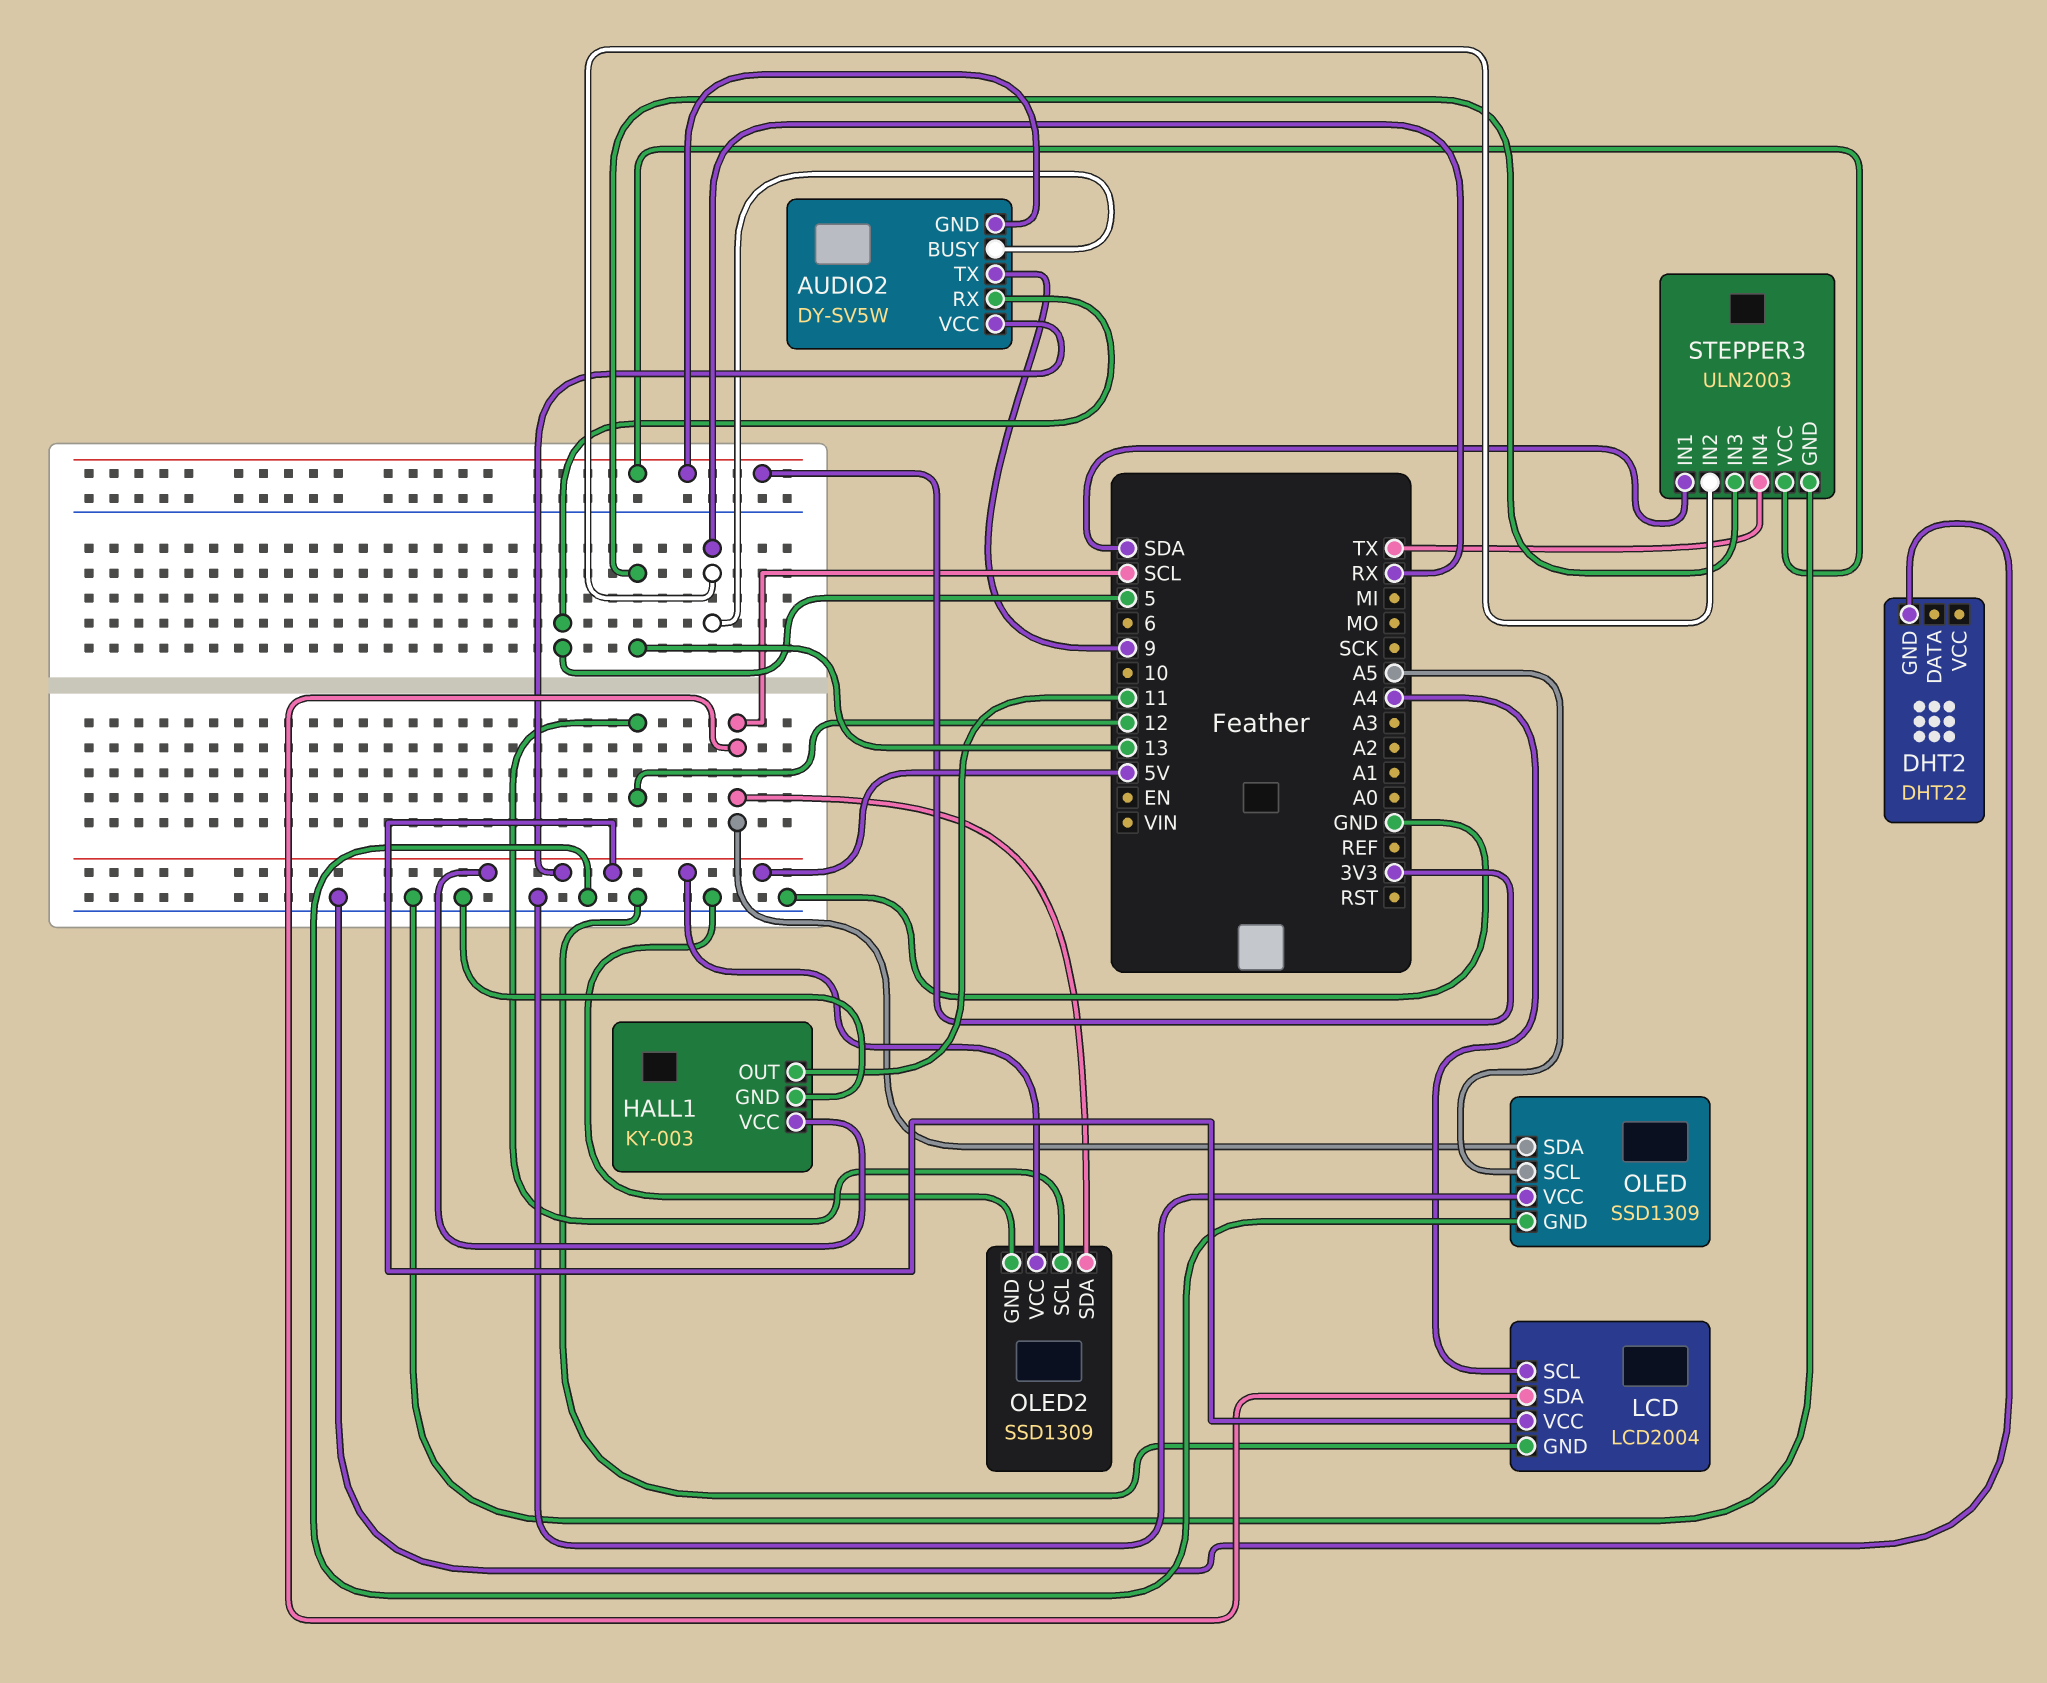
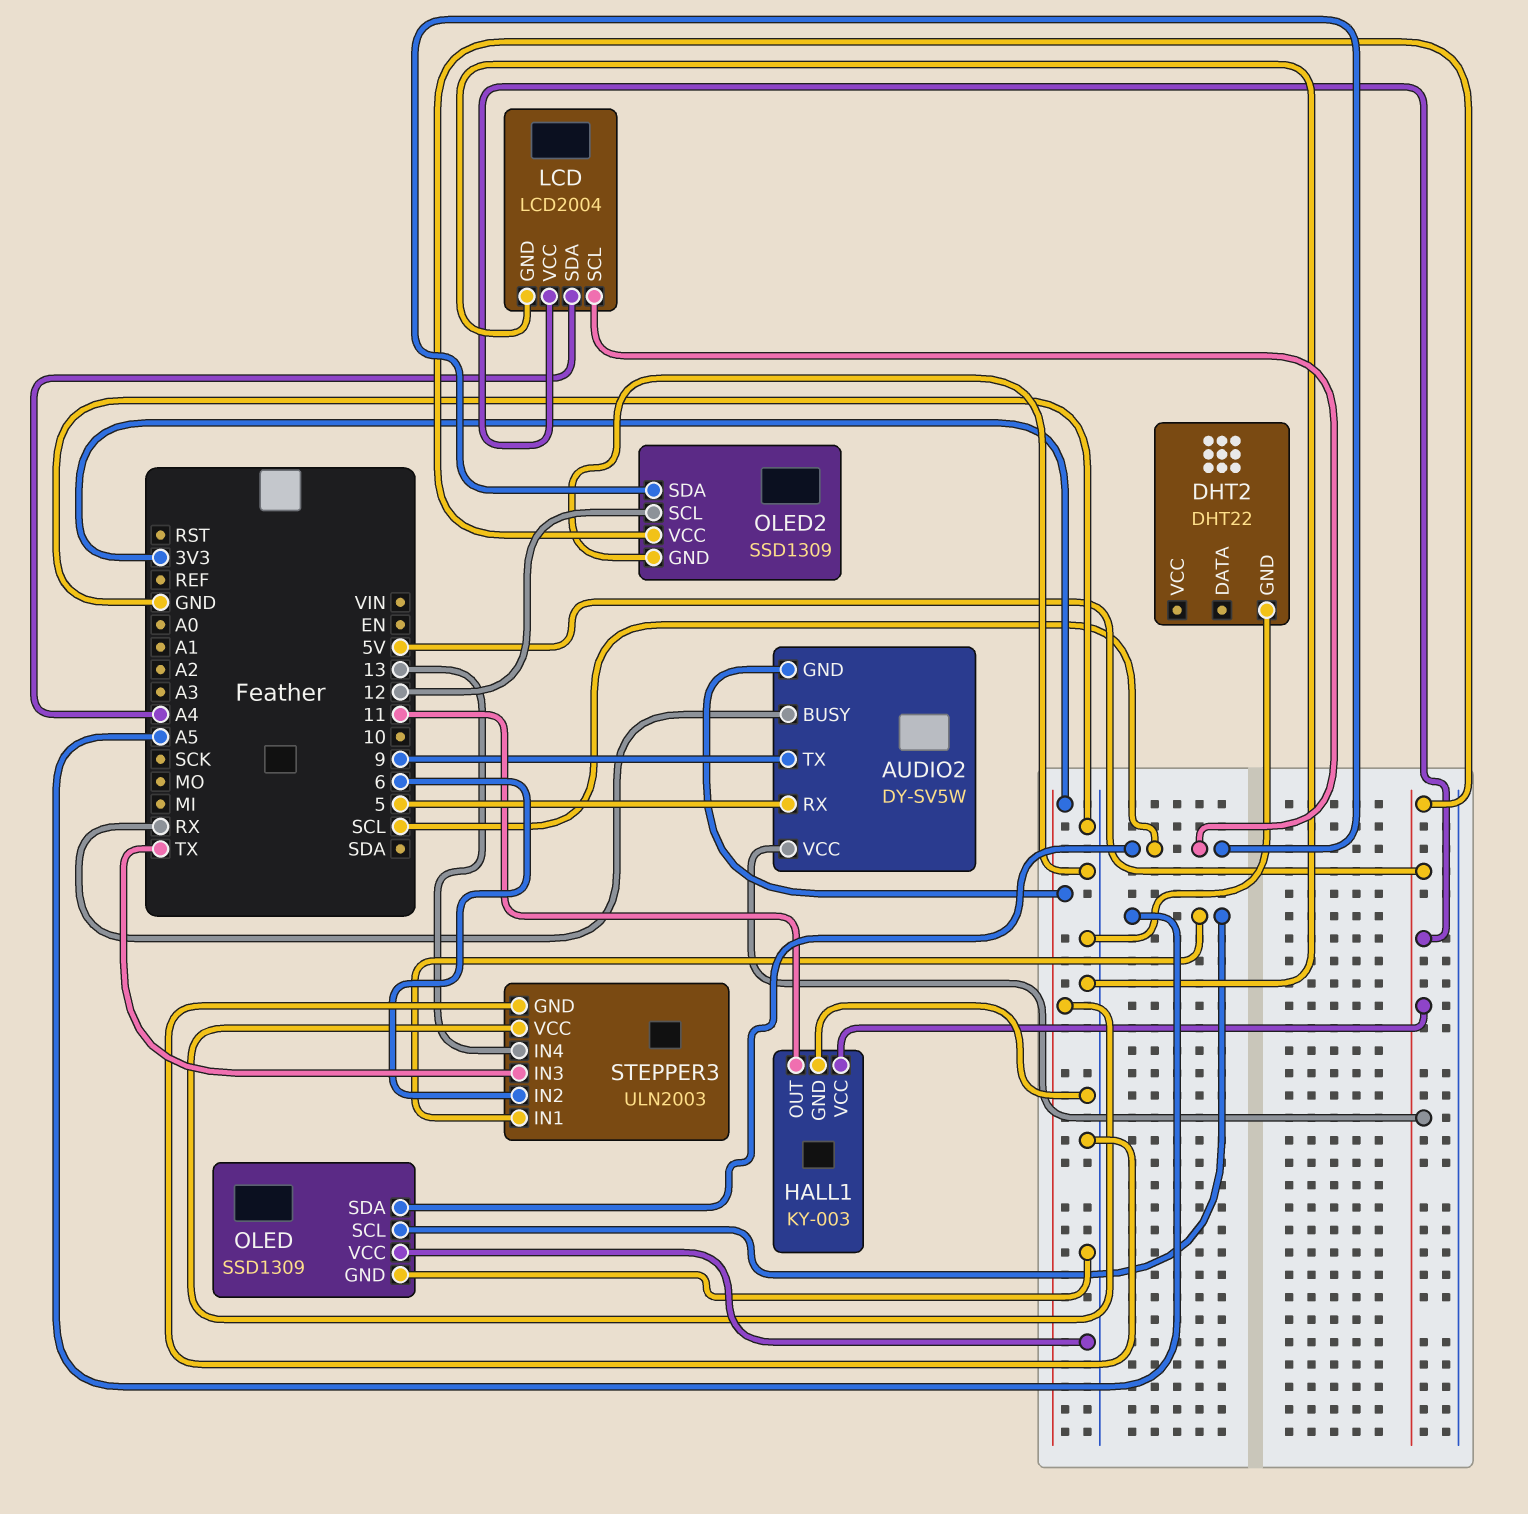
LCD pin SCL: A4 -> SCL
LCD pin SDA: SCL -> A4
STEPPER3 pin IN1: SDA -> A5
STEPPER3 pin IN2: RX -> 6
STEPPER3 pin IN3: 13 -> TX
STEPPER3 pin IN4: TX -> 13

